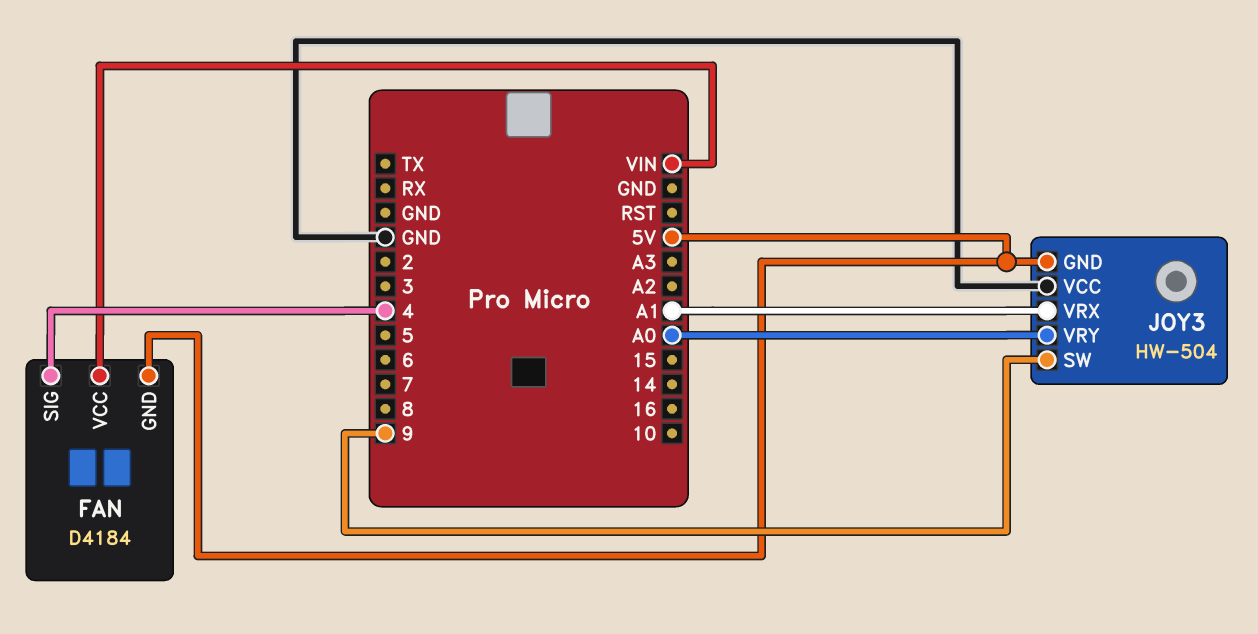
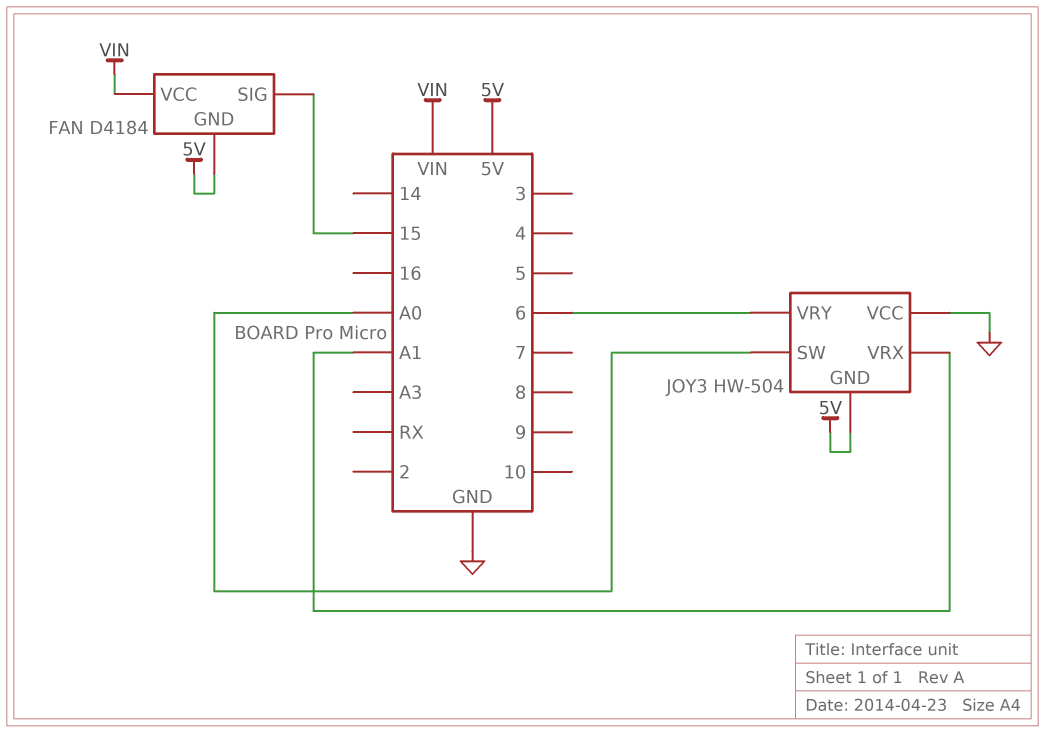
FAN pin SIG: 4 -> 15
JOY3 pin SW: 9 -> A0
JOY3 pin VRY: A0 -> 6

